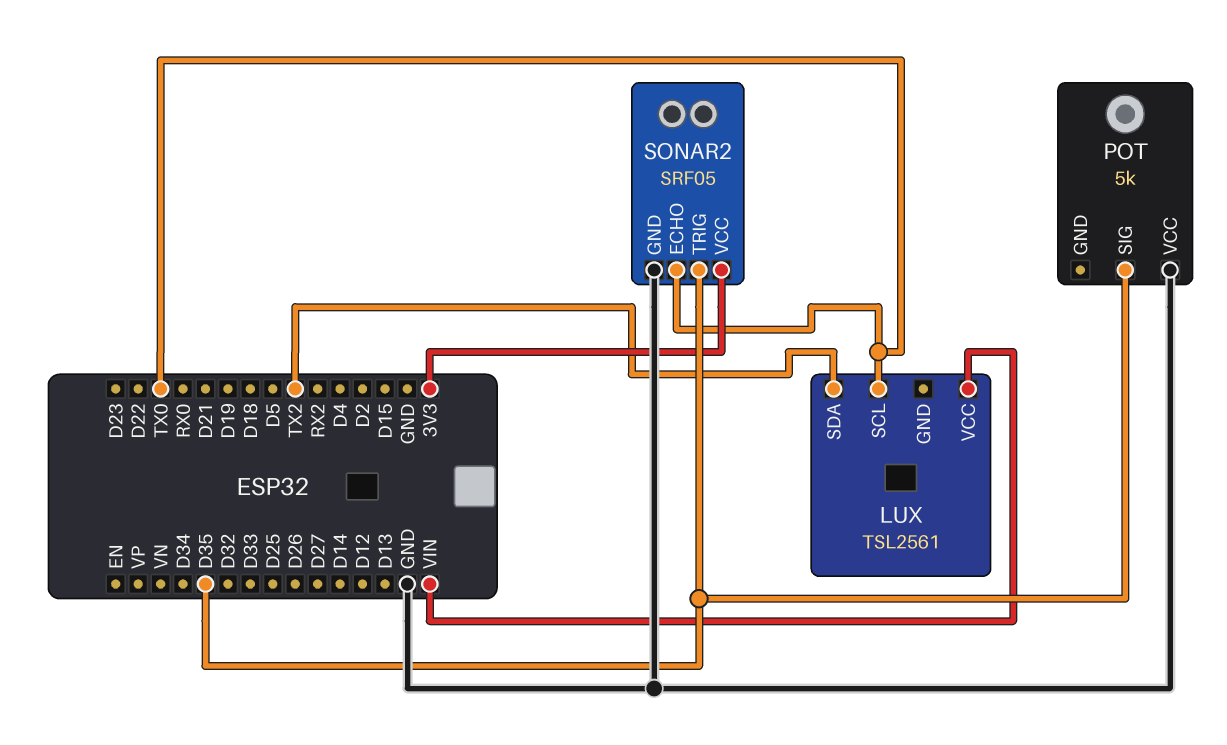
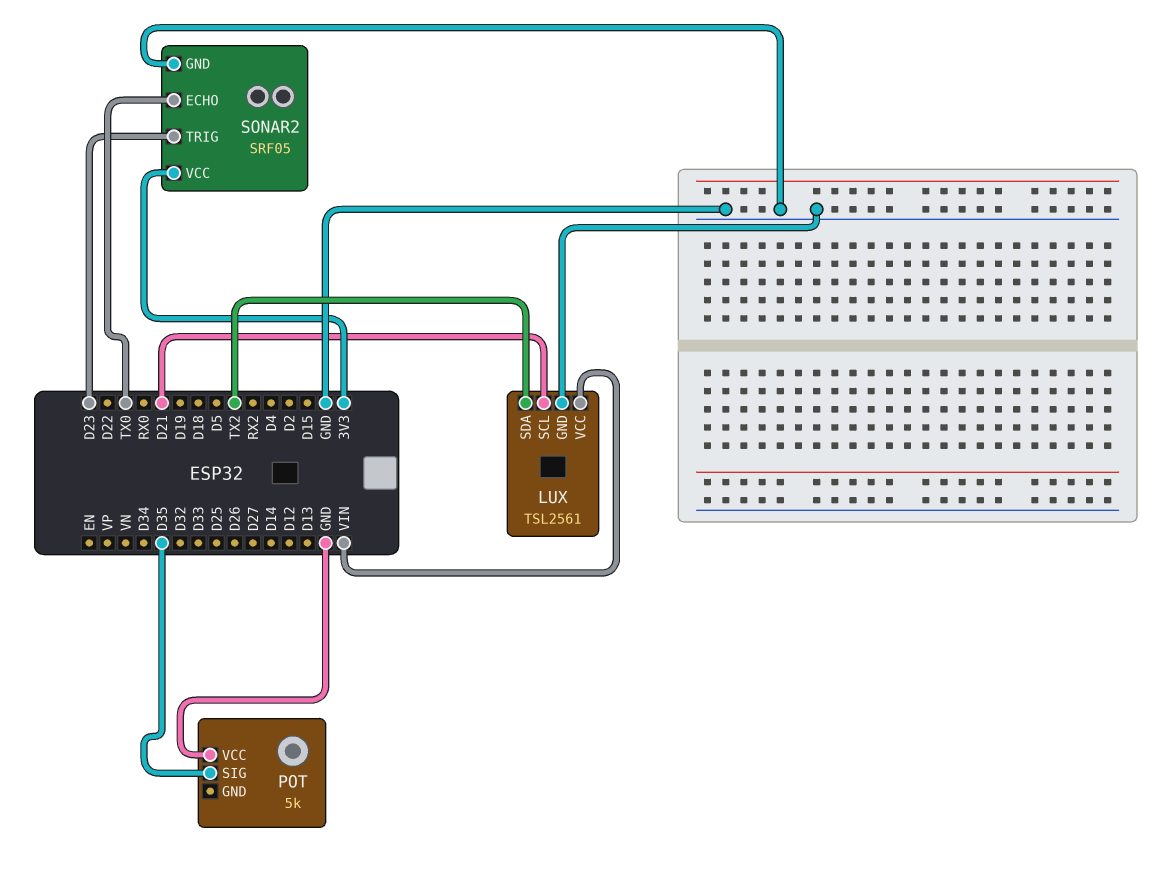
LUX pin GND: none -> GND
LUX pin SCL: TX0 -> D21
SONAR2 pin TRIG: D35 -> D23

